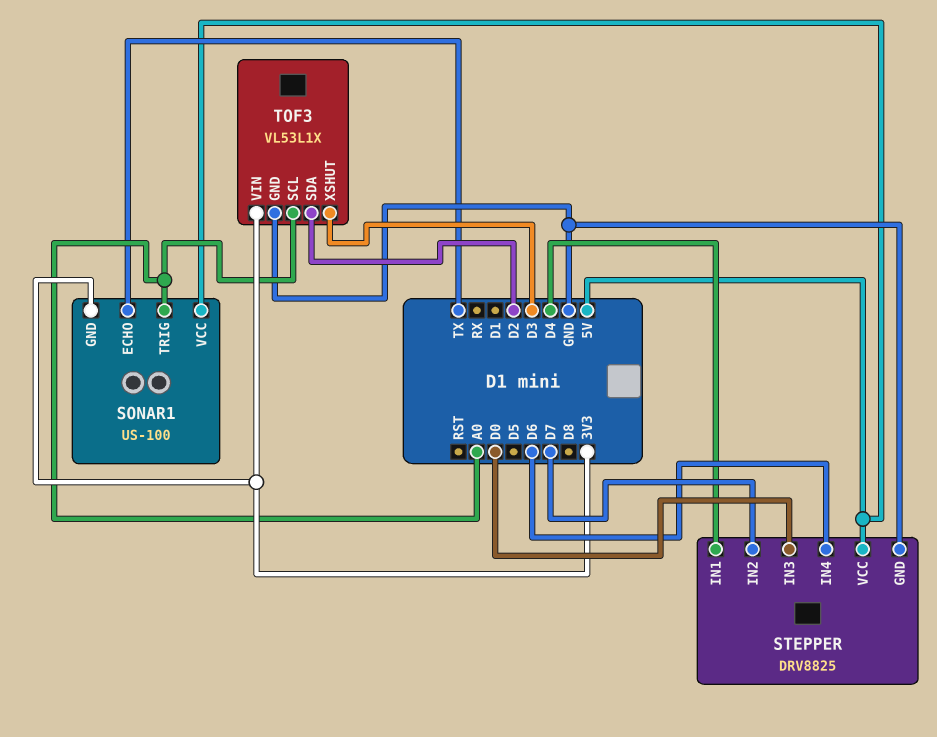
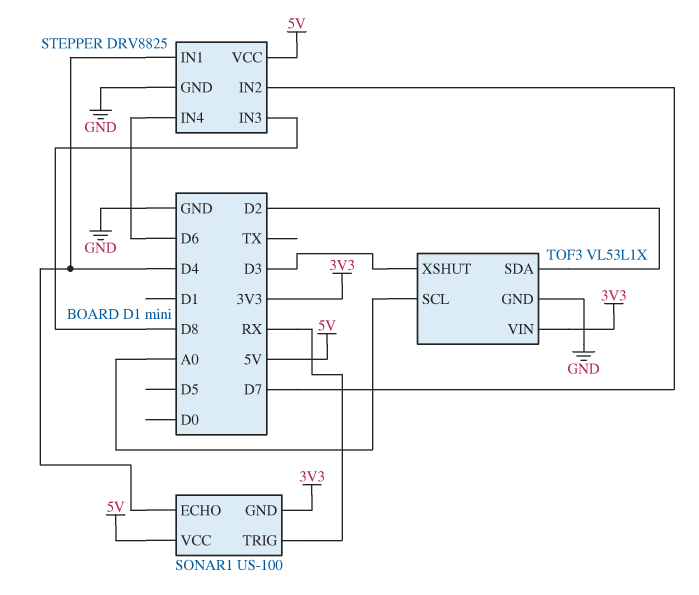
SONAR1 pin ECHO: TX -> D4
SONAR1 pin TRIG: A0 -> RX
STEPPER pin IN3: D0 -> D8

